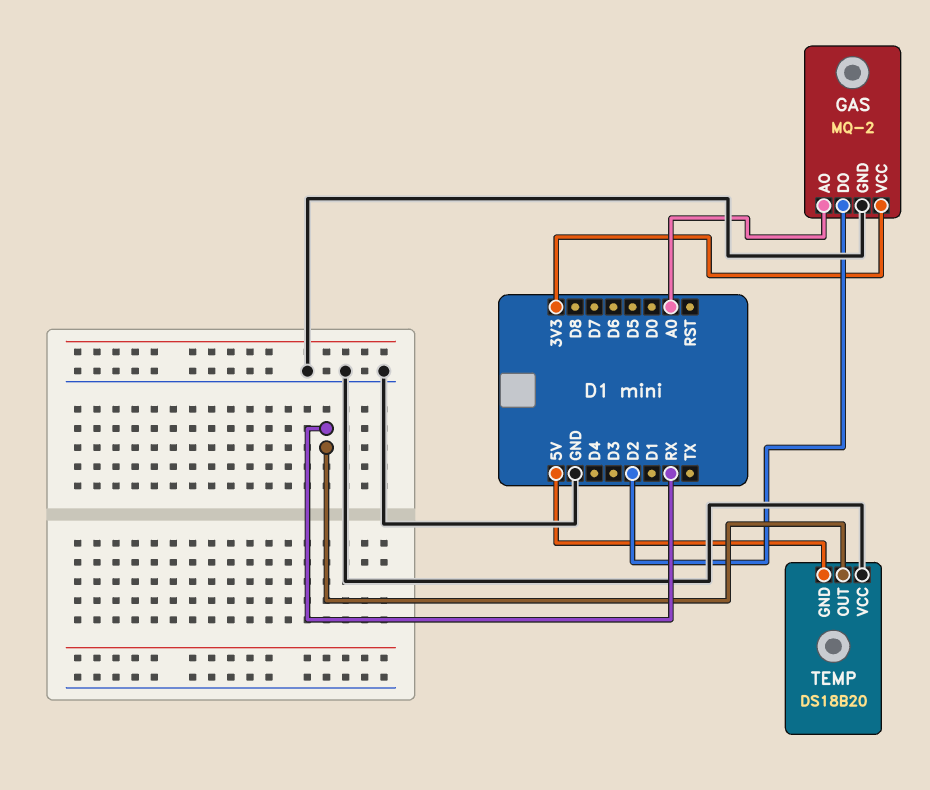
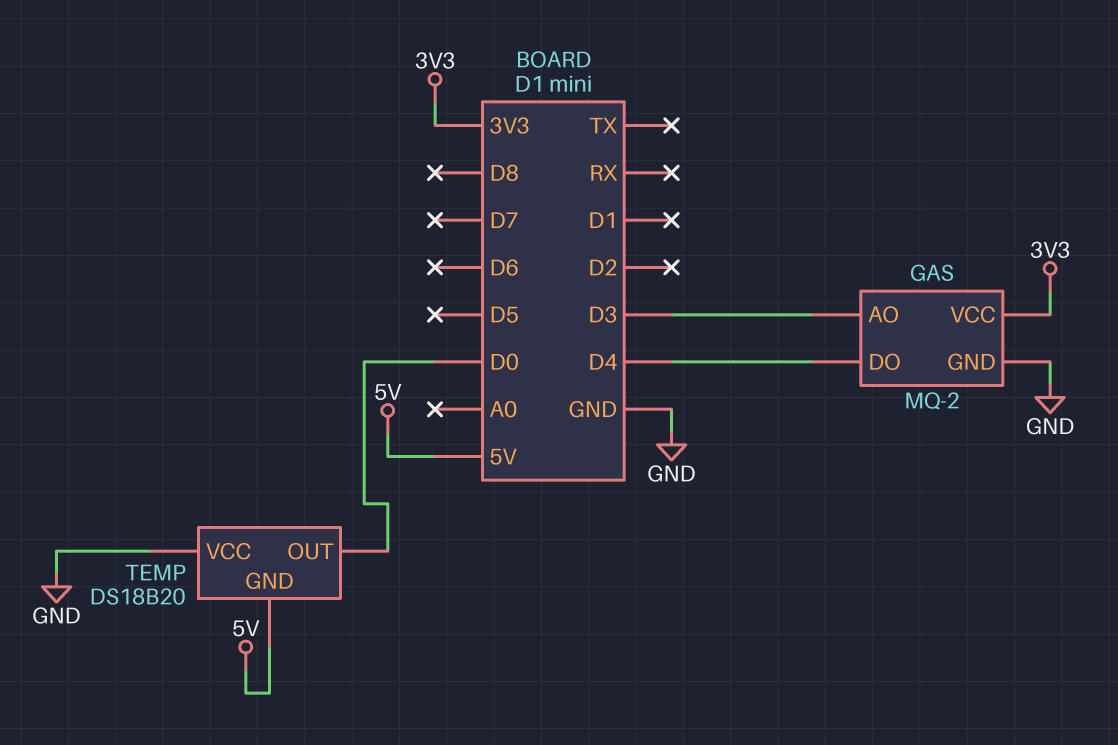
GAS pin AO: A0 -> D3
GAS pin DO: D2 -> D4
TEMP pin OUT: RX -> D0

